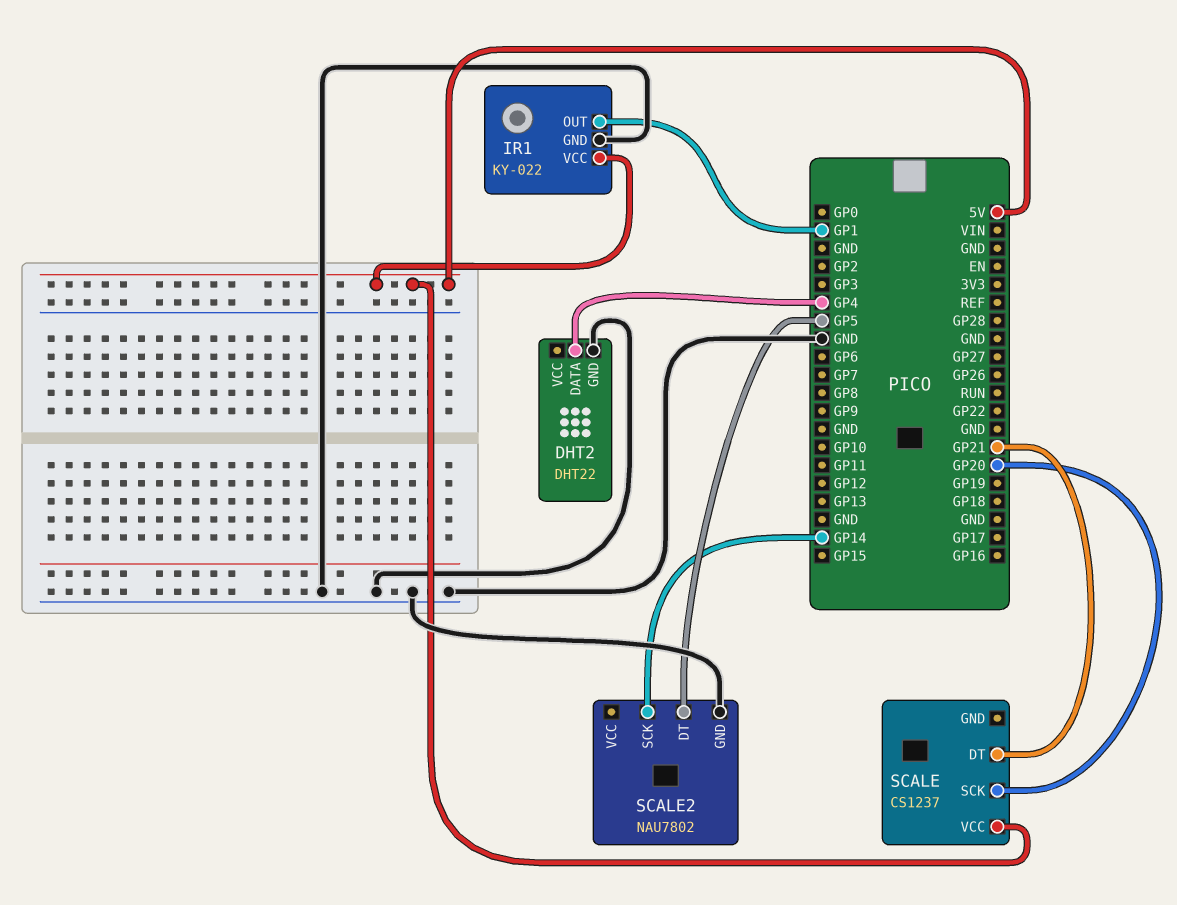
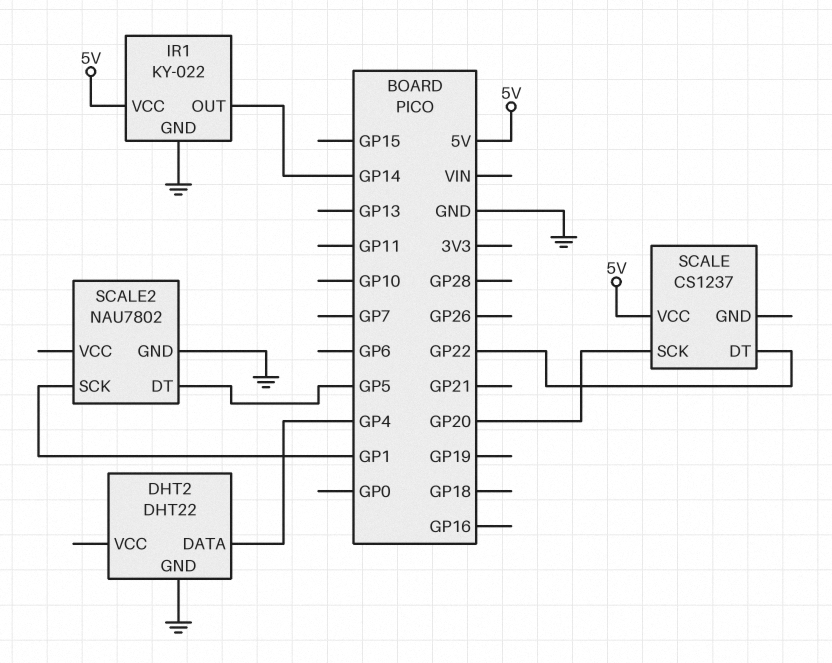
IR1 pin OUT: GP1 -> GP14
SCALE pin DT: GP21 -> GP22
SCALE2 pin SCK: GP14 -> GP1

